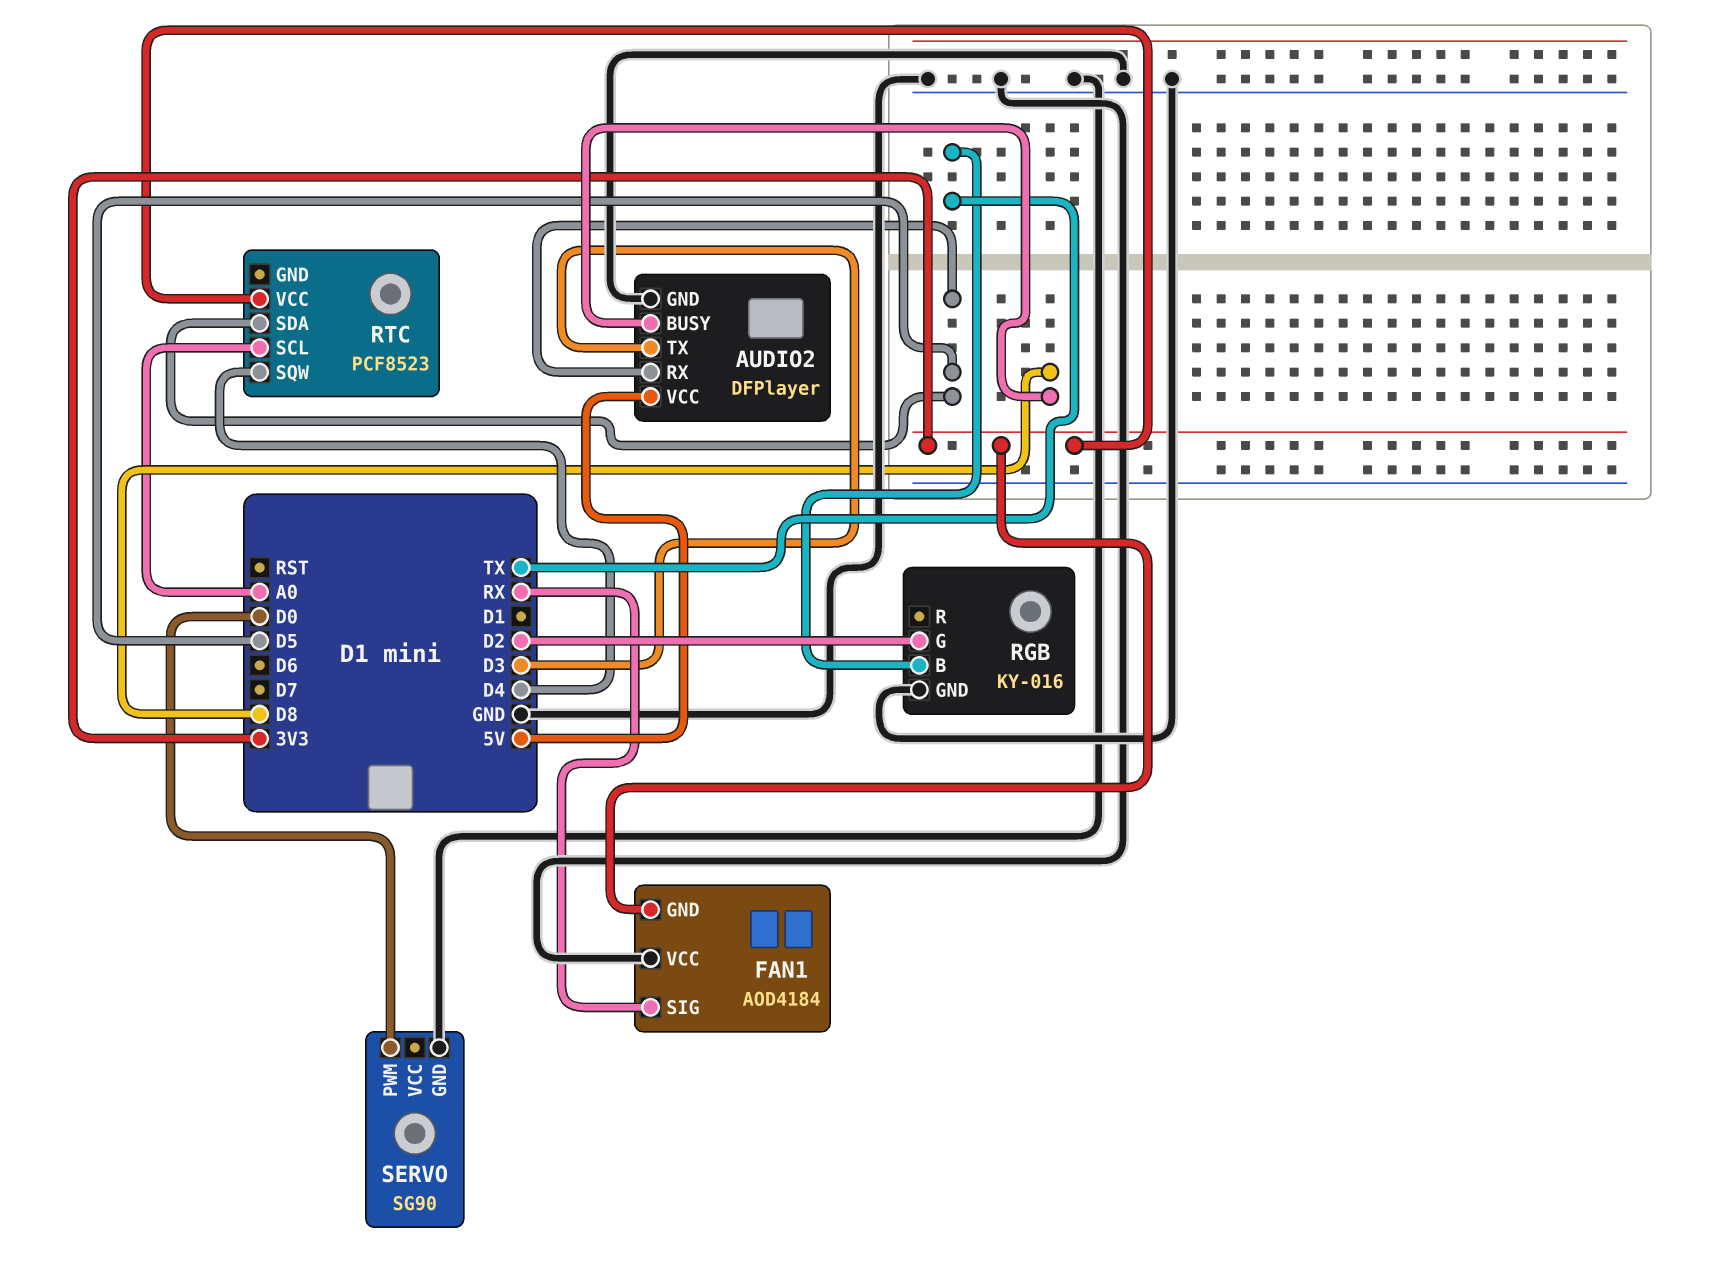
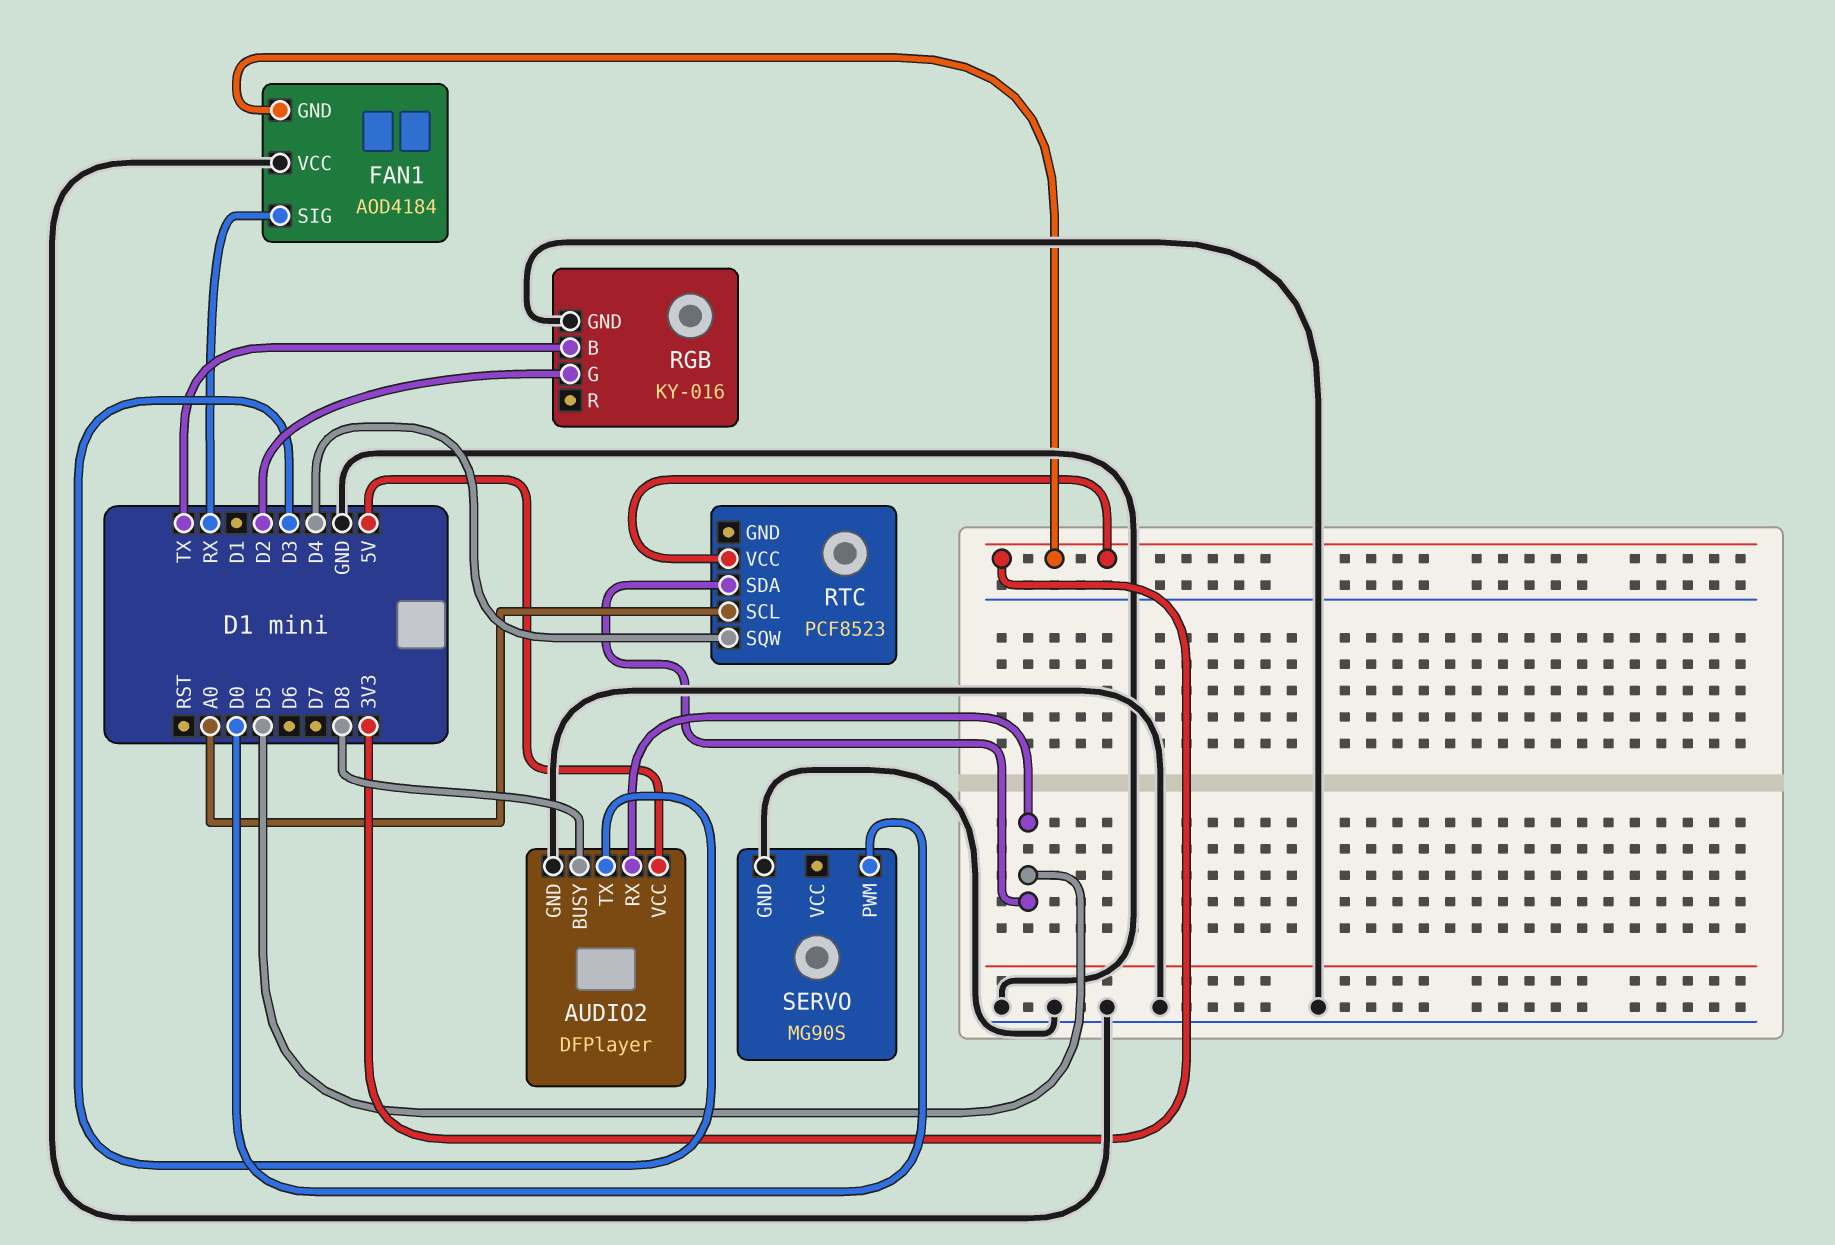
SERVO: SG90 -> MG90S

